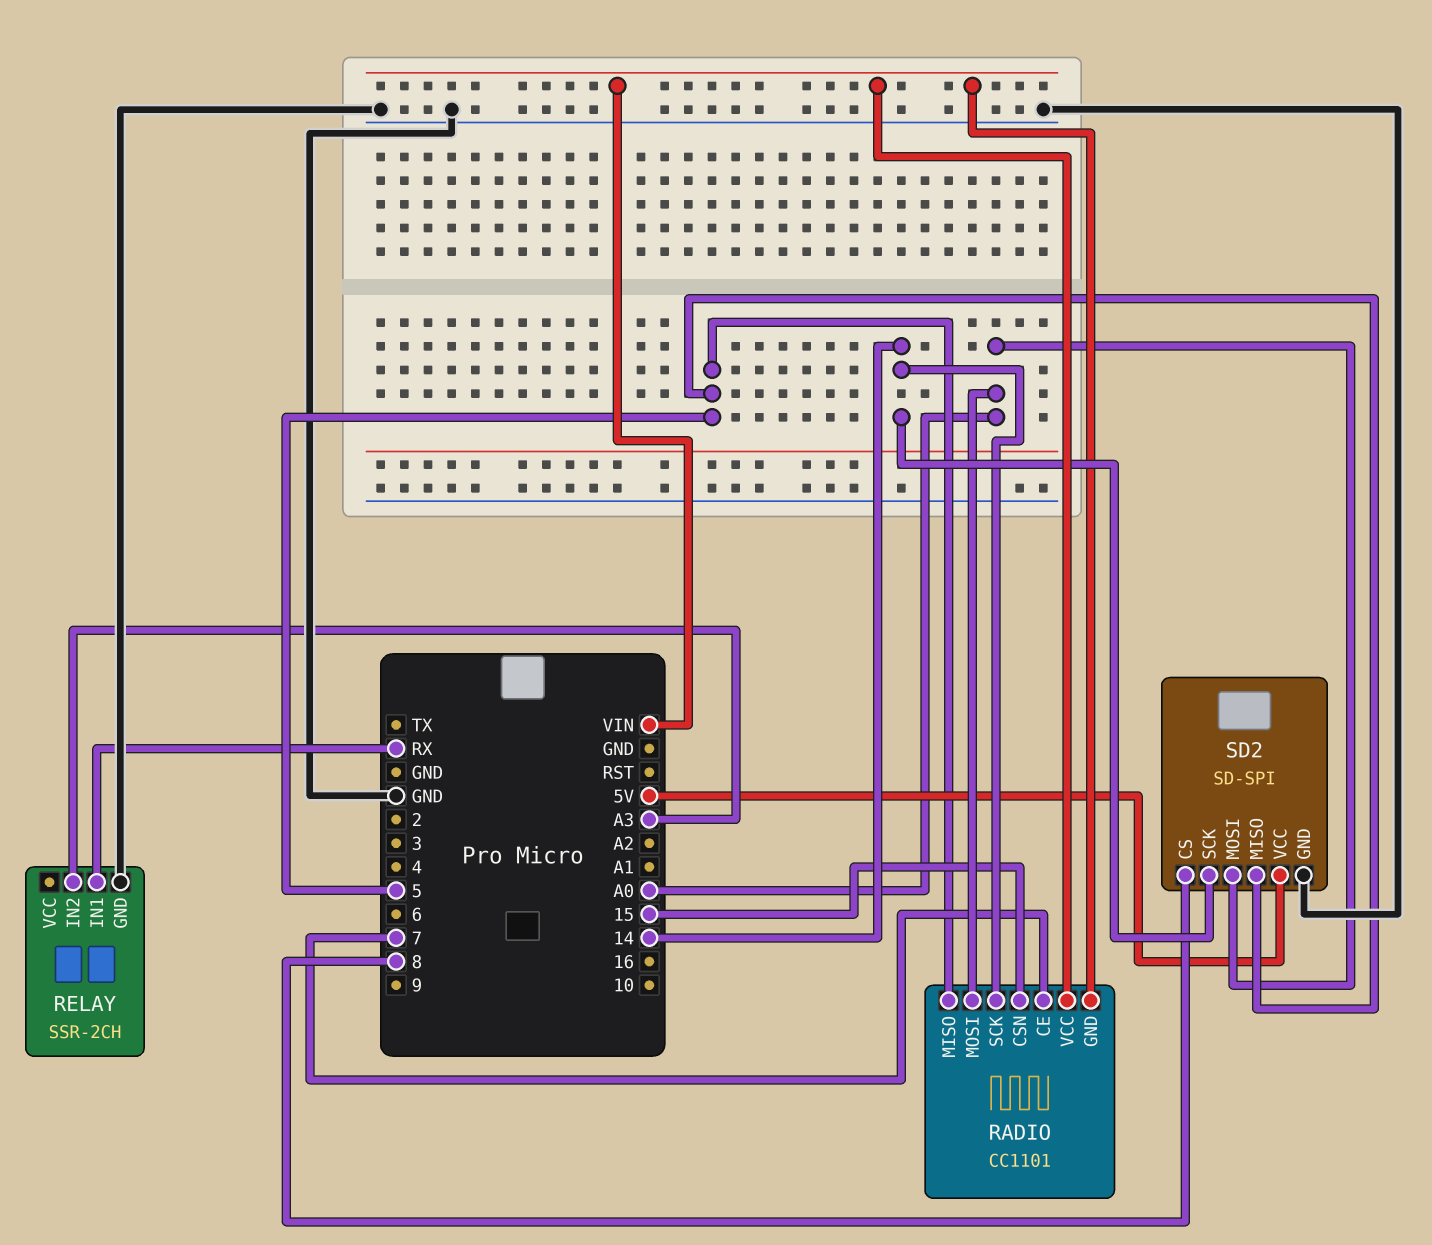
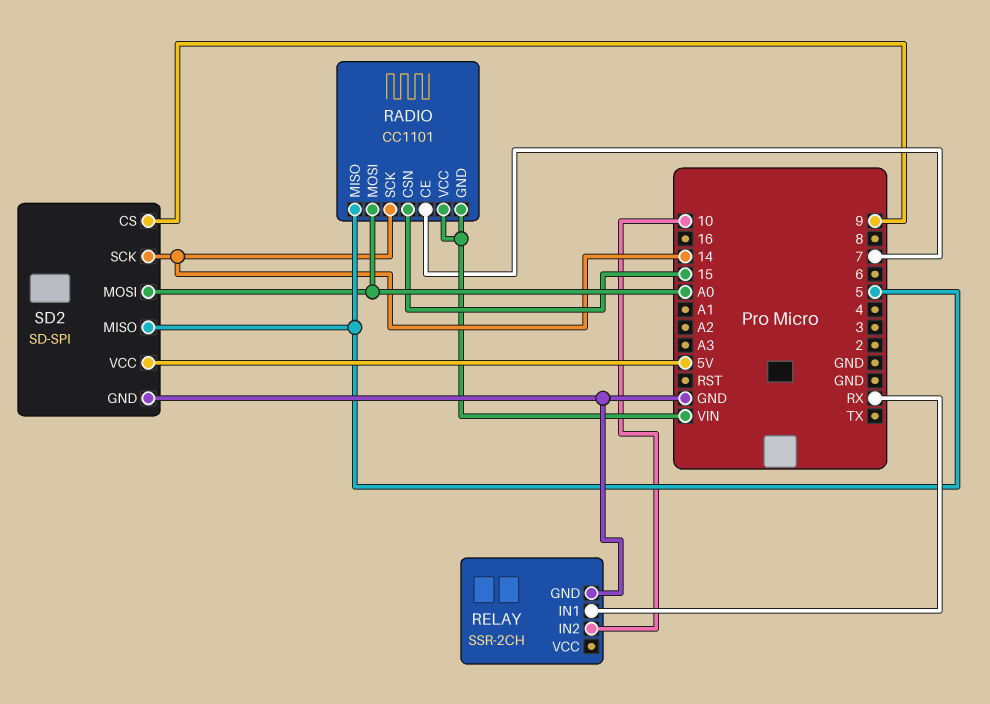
RELAY pin IN2: A3 -> 10
SD2 pin CS: 8 -> 9

